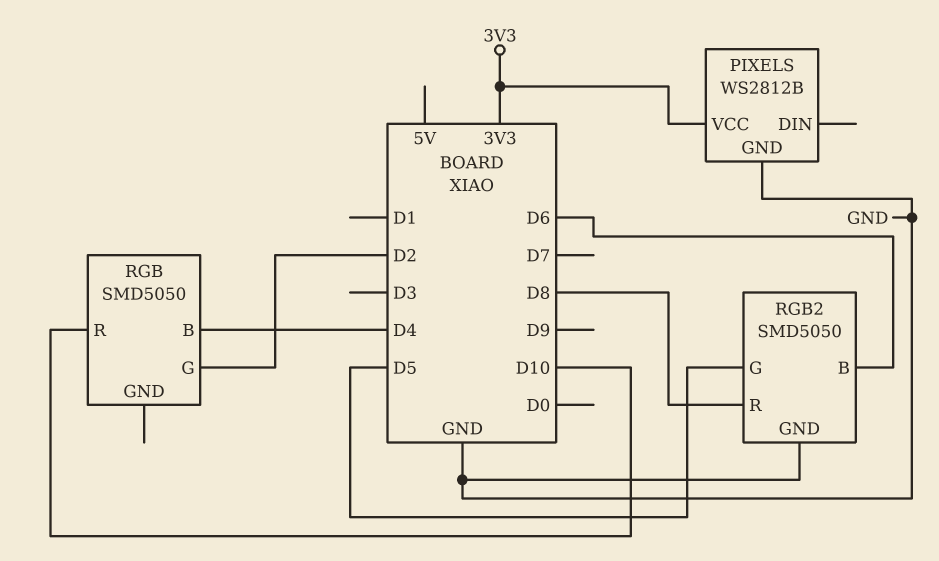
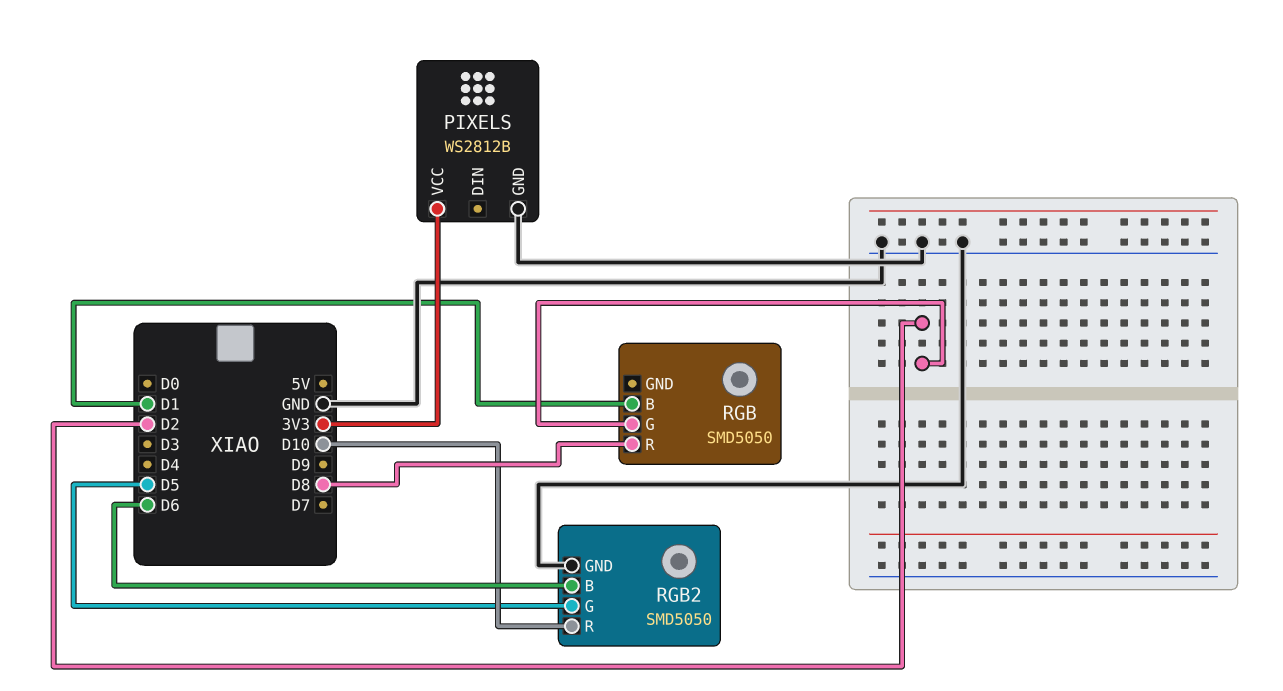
RGB pin B: D4 -> D1
RGB pin R: D10 -> D8
RGB2 pin R: D8 -> D10

